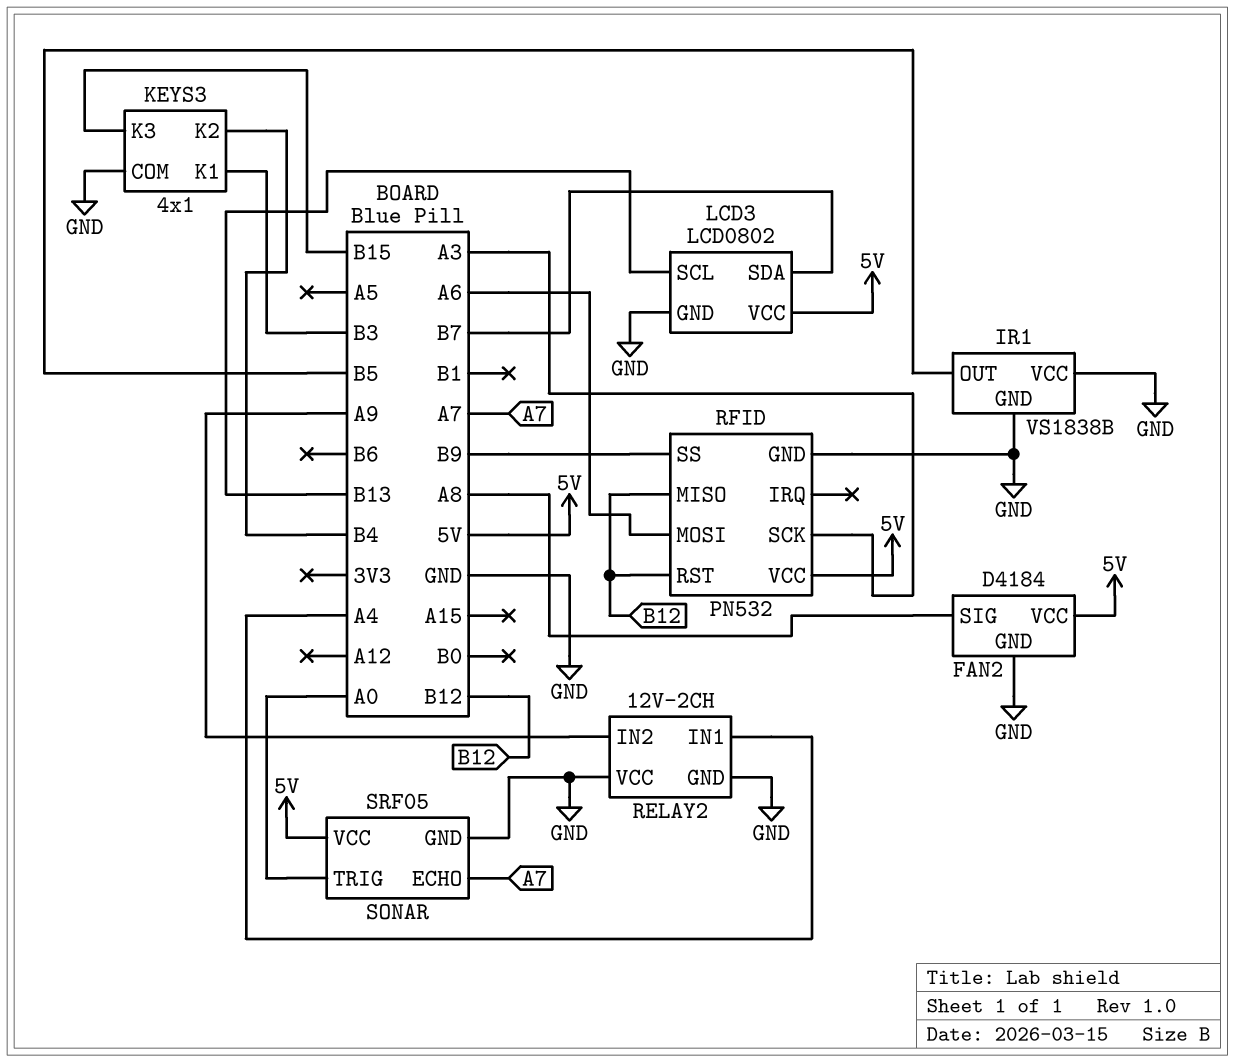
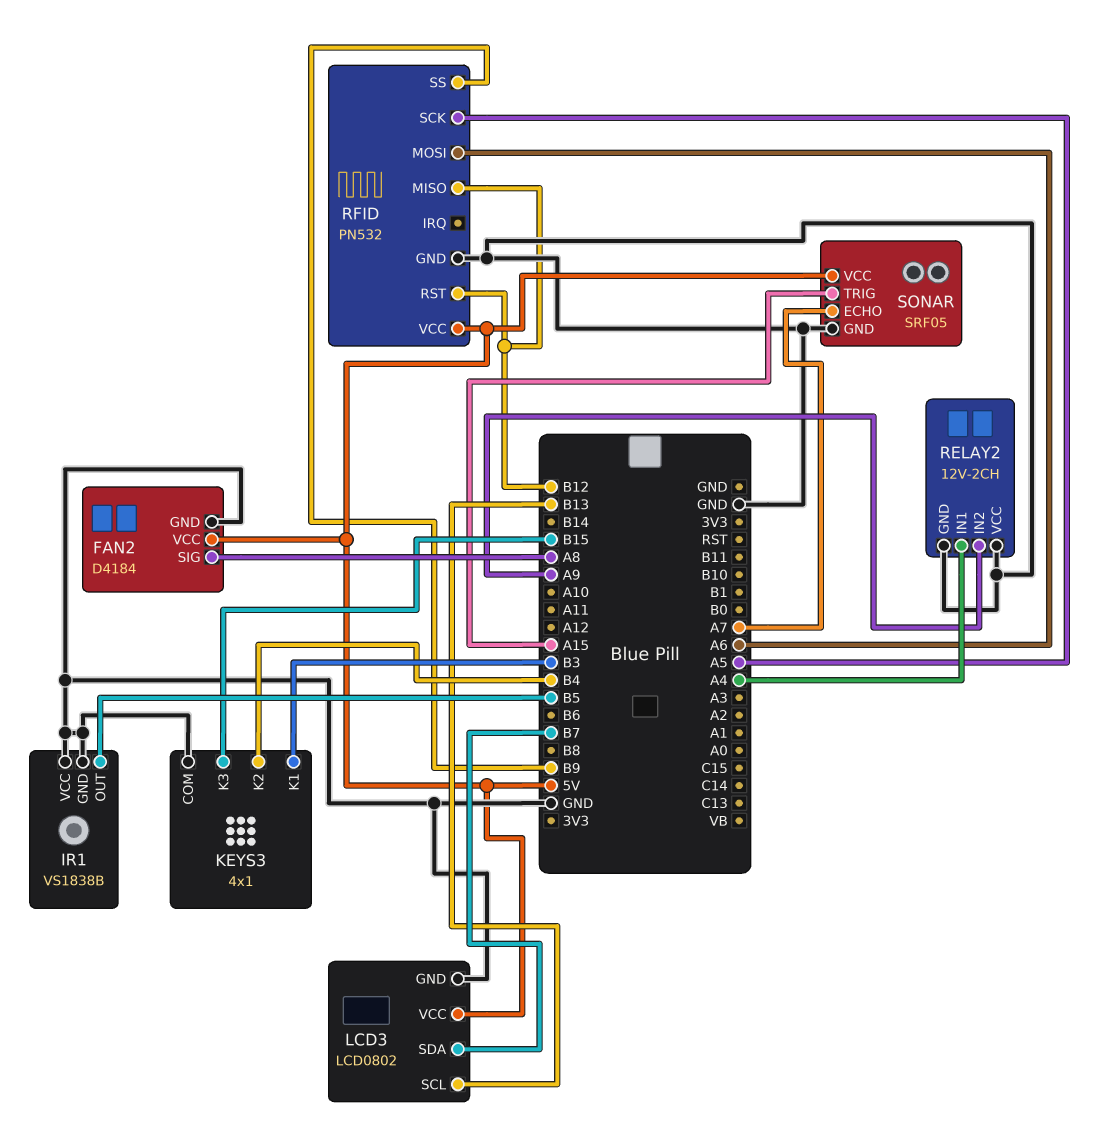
RFID pin SCK: A3 -> A5
SONAR pin TRIG: A0 -> A15

